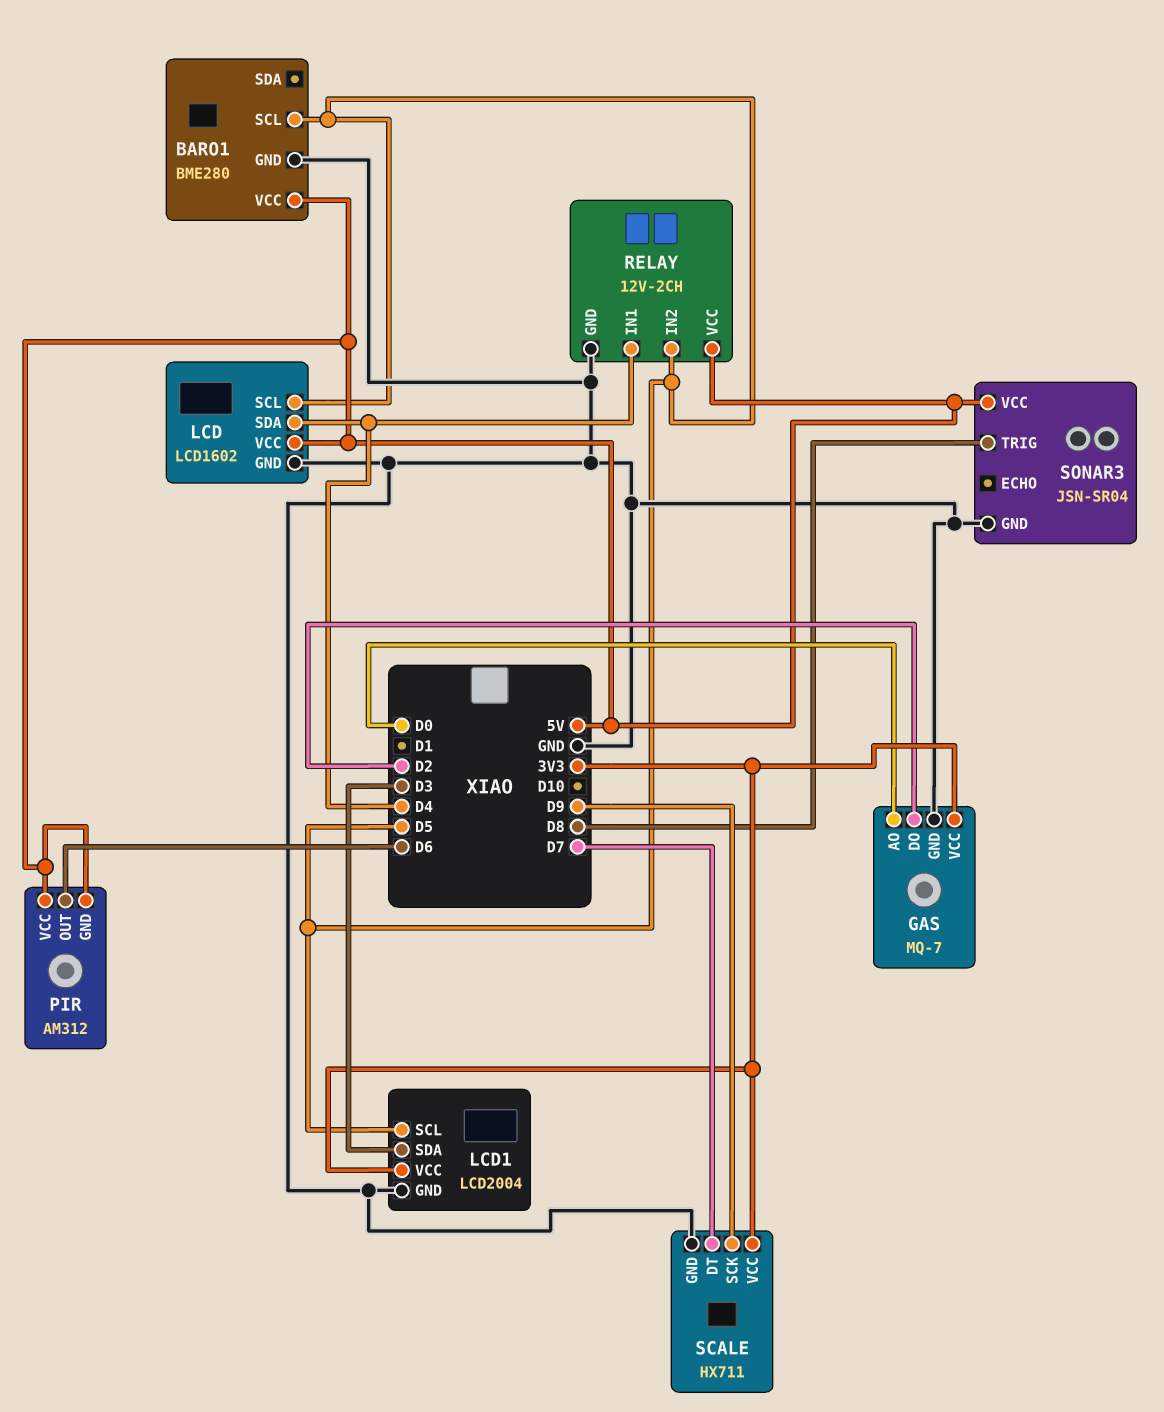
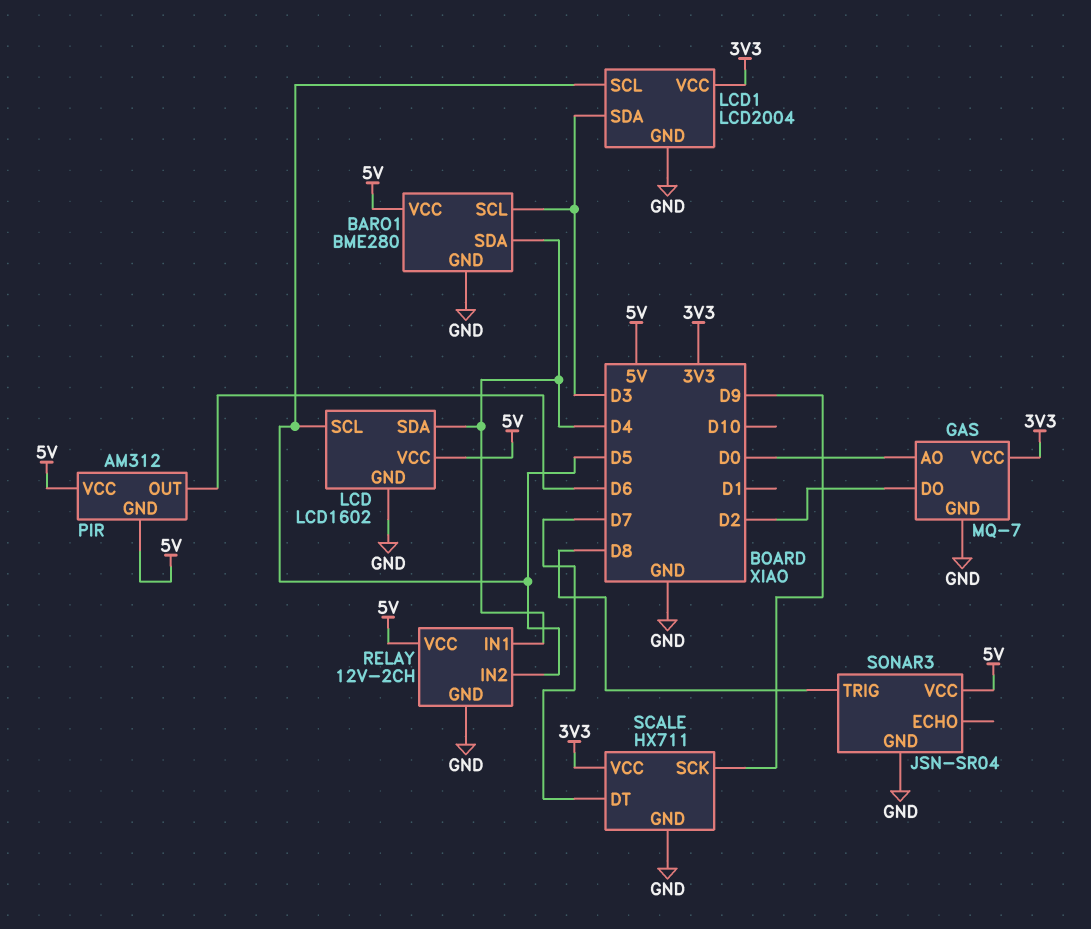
BARO1 pin SCL: D5 -> D3
BARO1 pin SDA: none -> D4

